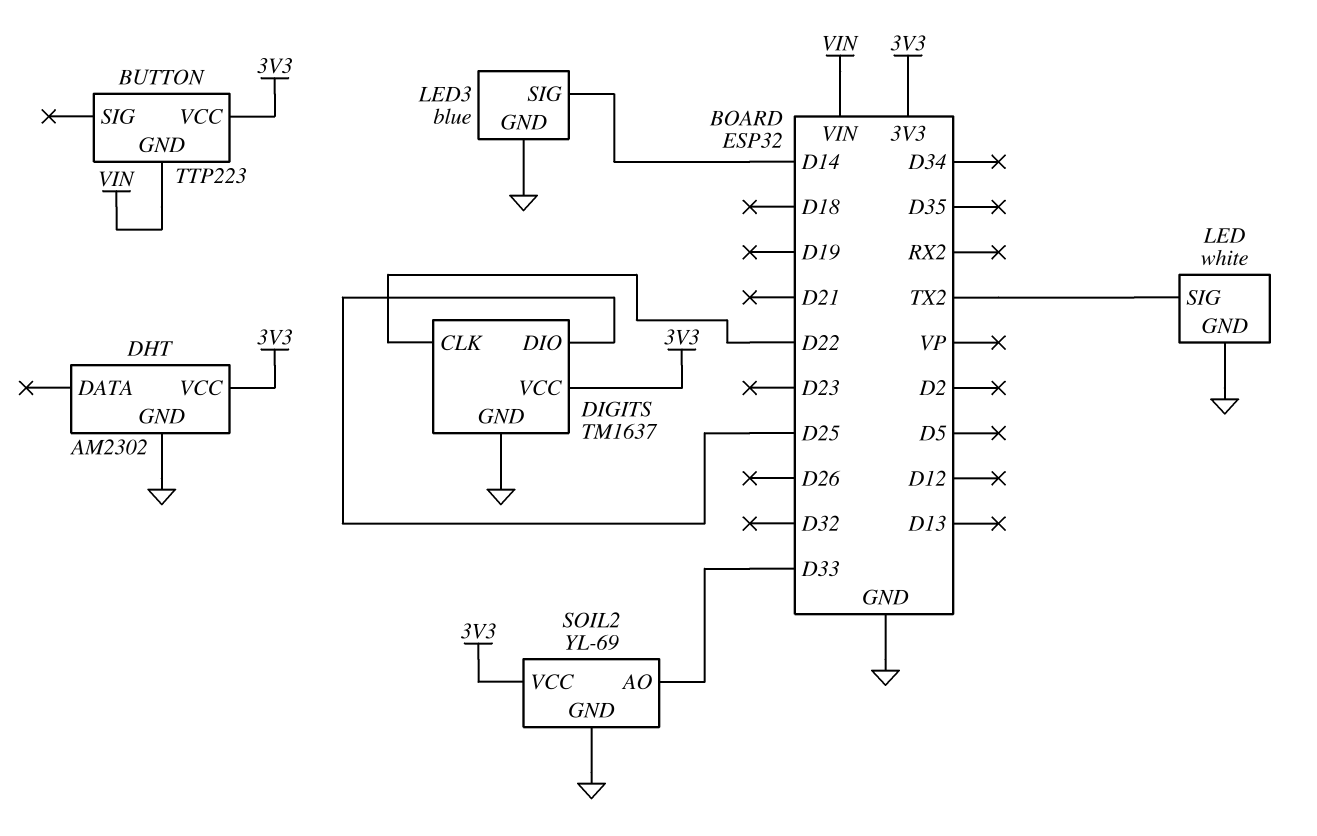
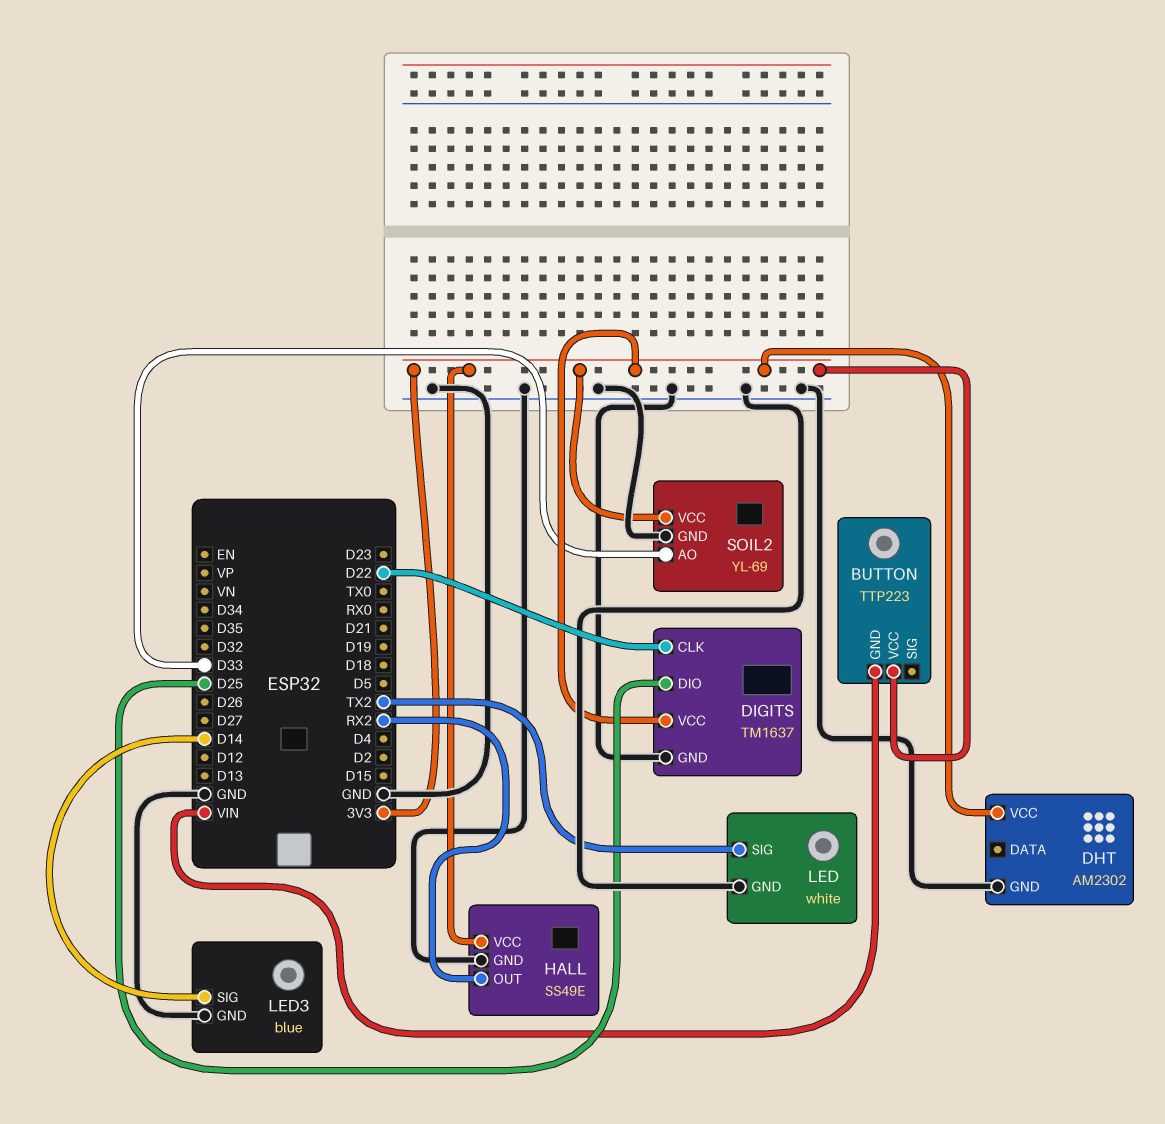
HALL: none -> SS49E
HALL pin GND: none -> GND
HALL pin OUT: none -> RX2
HALL pin VCC: none -> 3V3

